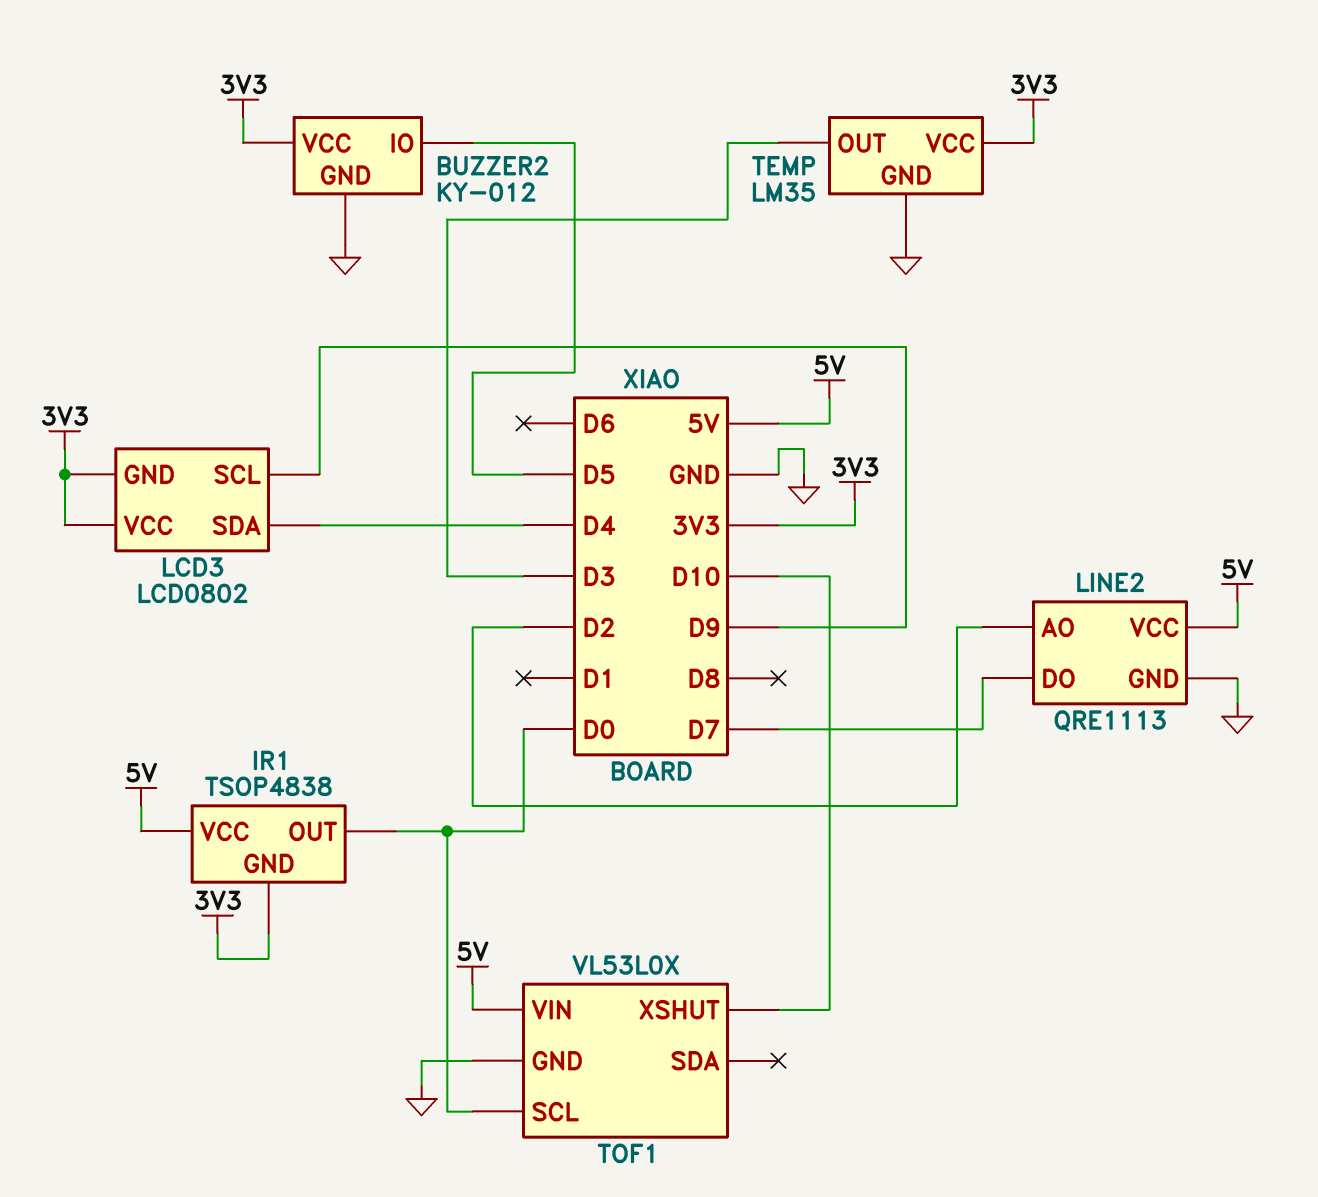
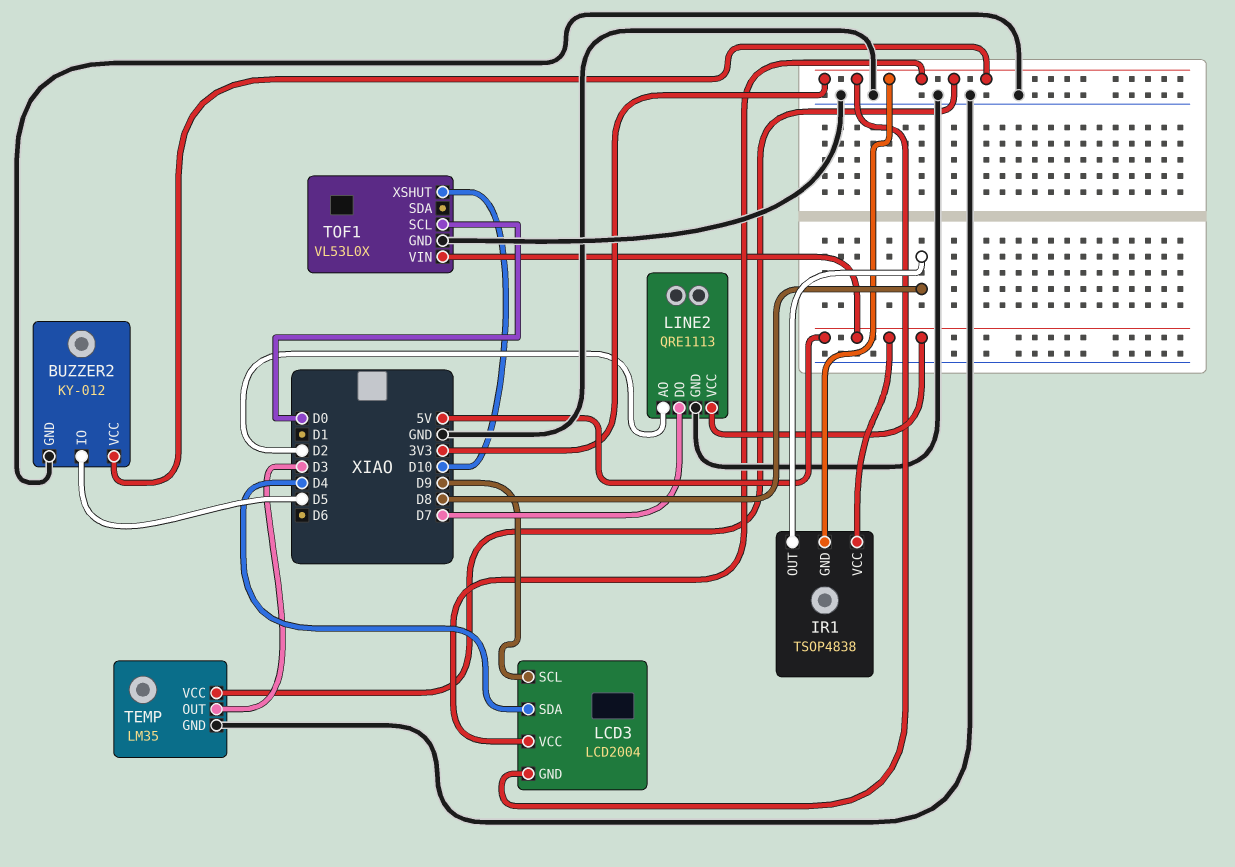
IR1 pin OUT: D0 -> D8
LCD3: LCD0802 -> LCD2004

